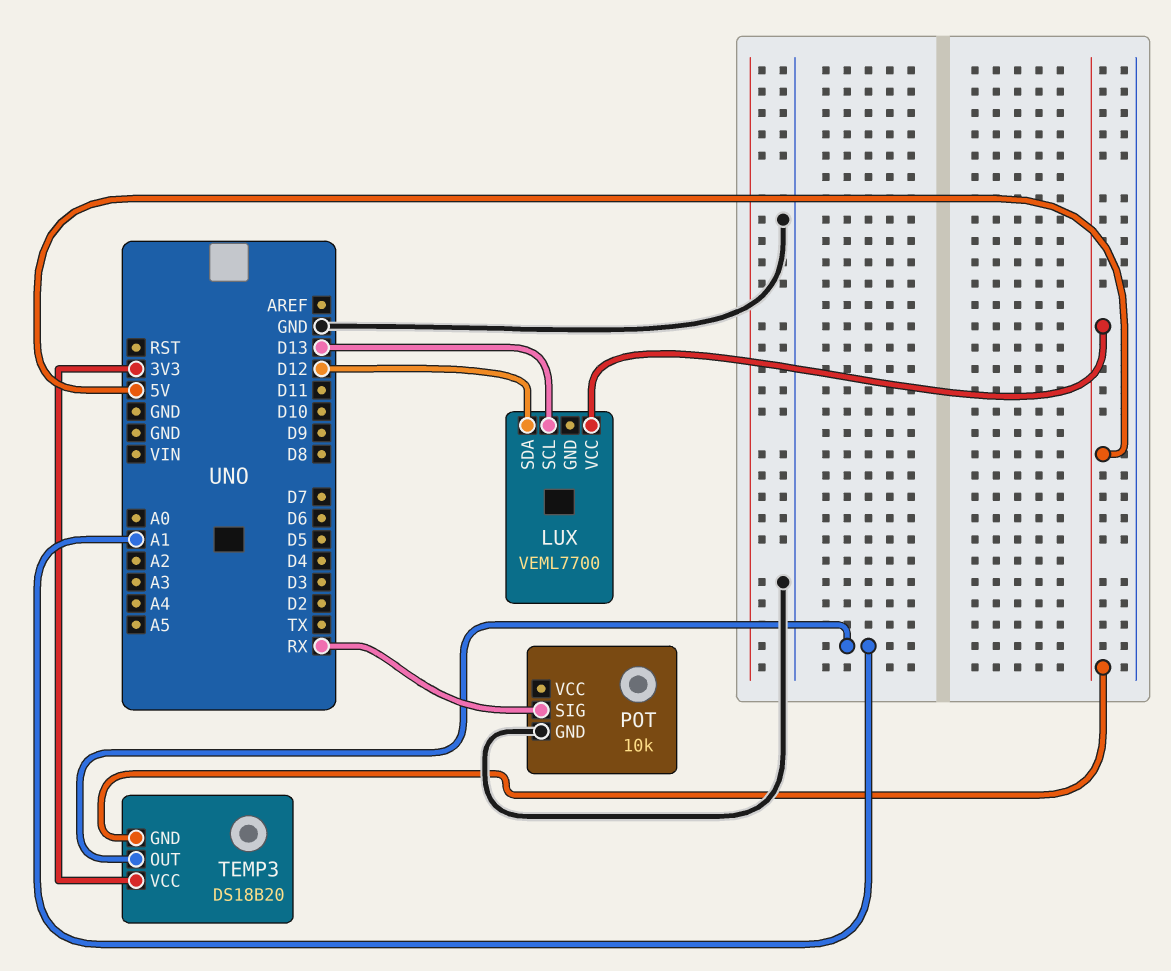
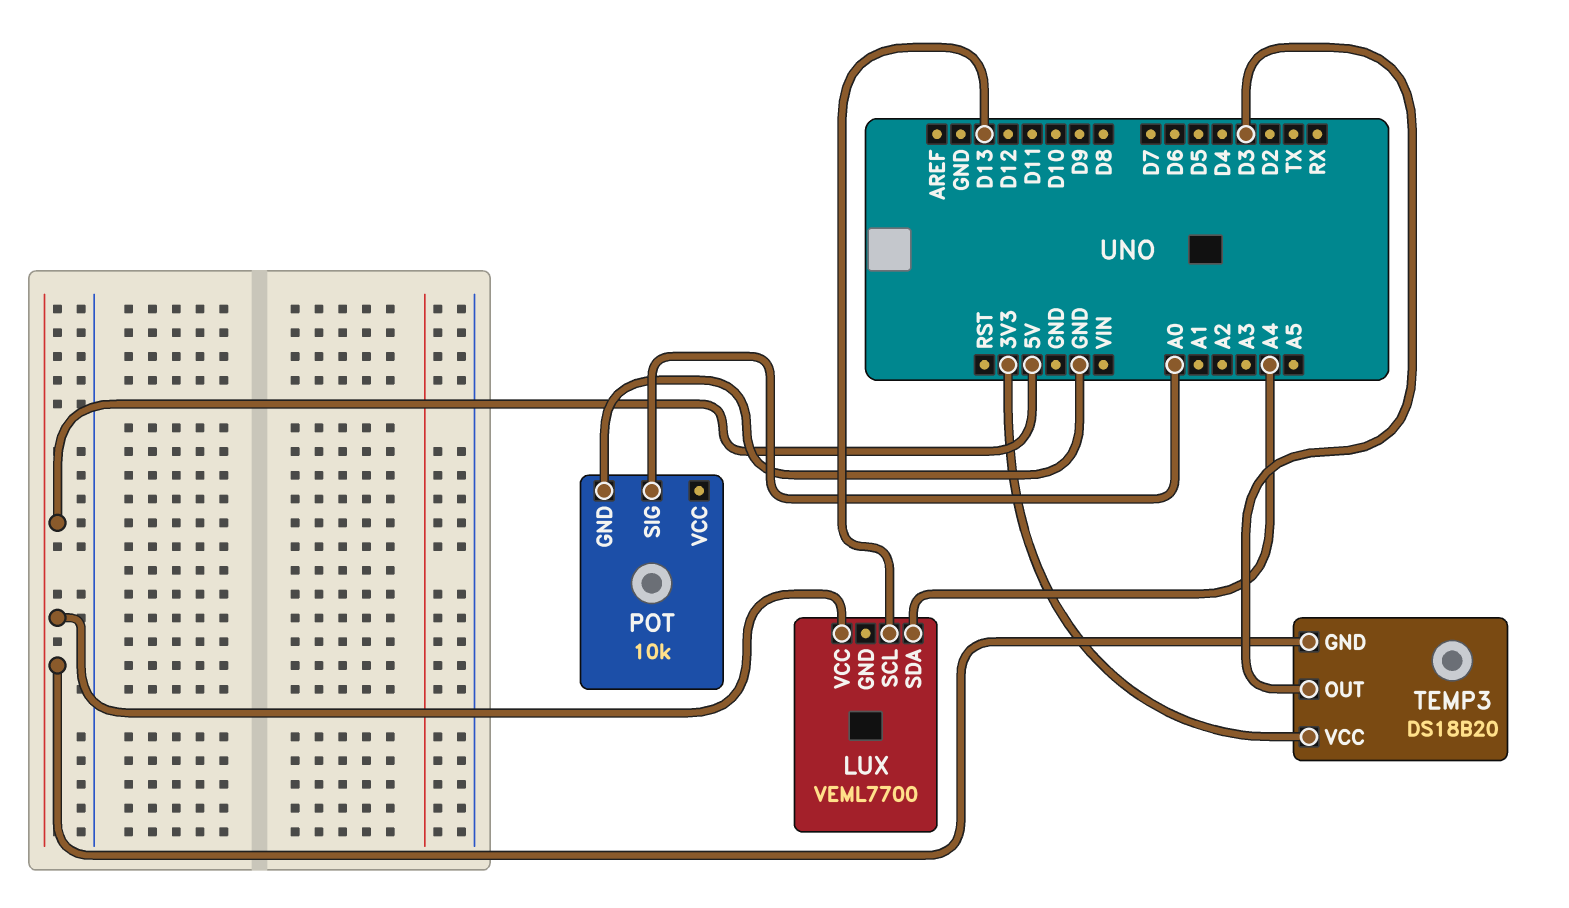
LUX pin SDA: D12 -> A4
POT pin SIG: RX -> A0
TEMP3 pin OUT: A1 -> D3

